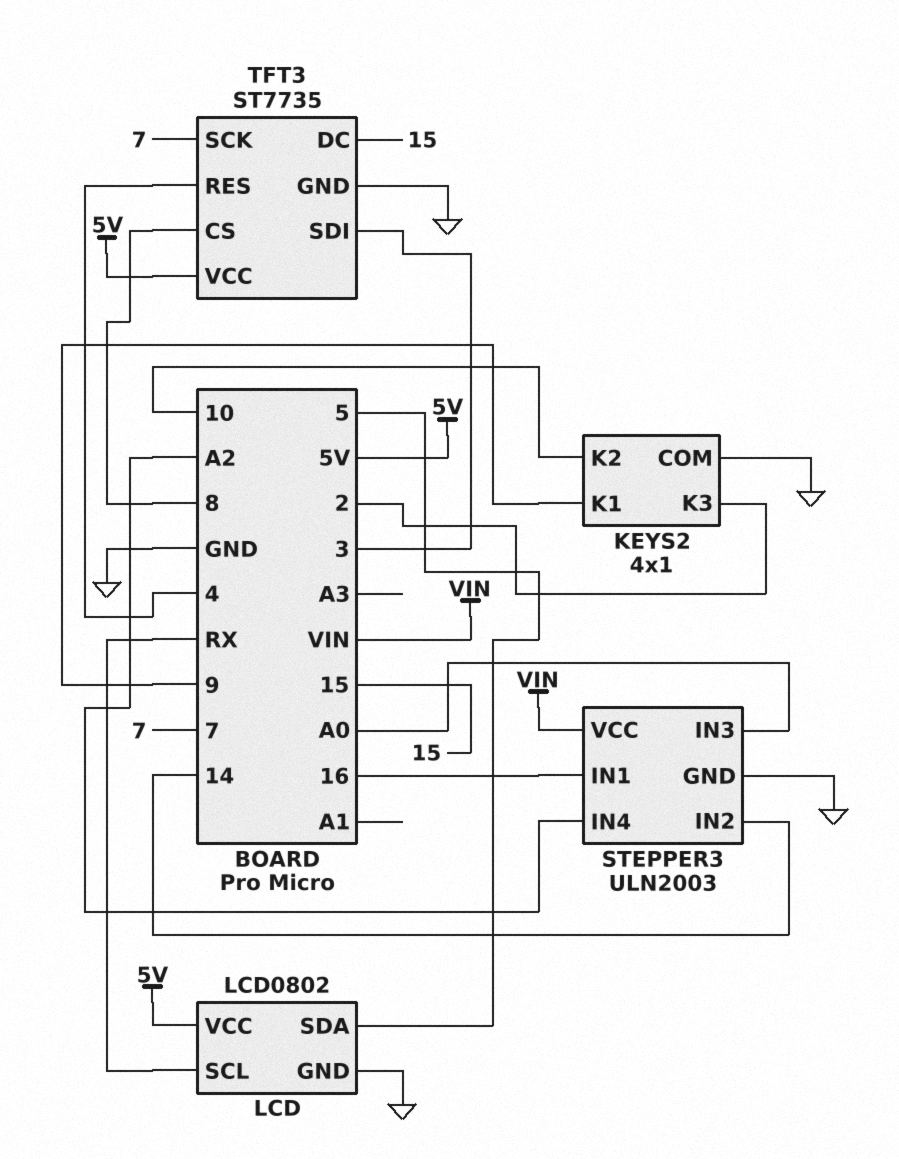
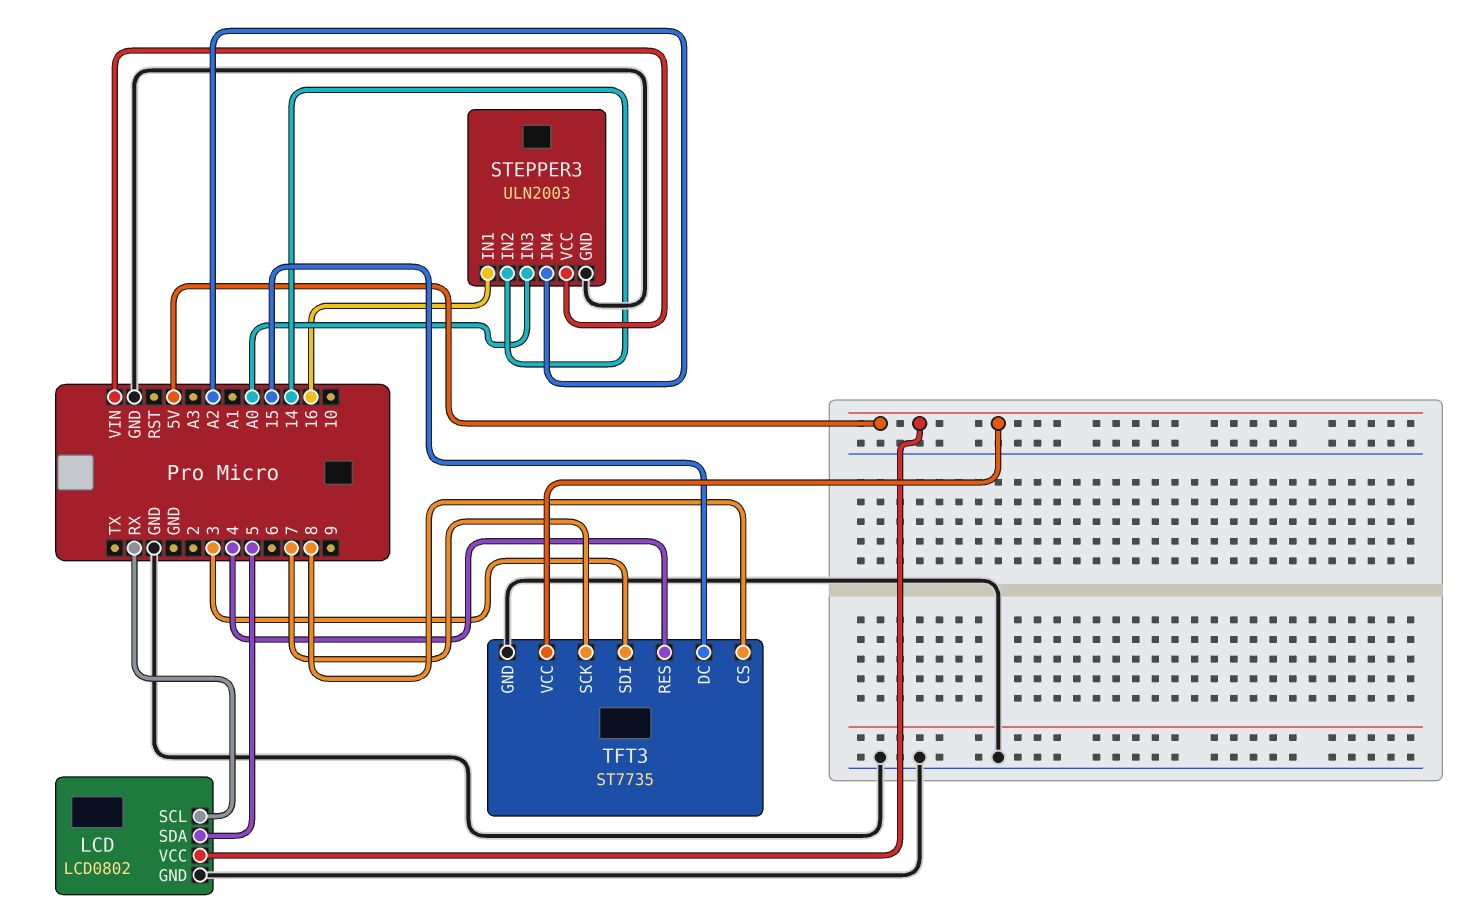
KEYS2: 4x1 -> none
KEYS2 pin COM: GND -> none
KEYS2 pin K1: 9 -> none
KEYS2 pin K2: 10 -> none
KEYS2 pin K3: 2 -> none

